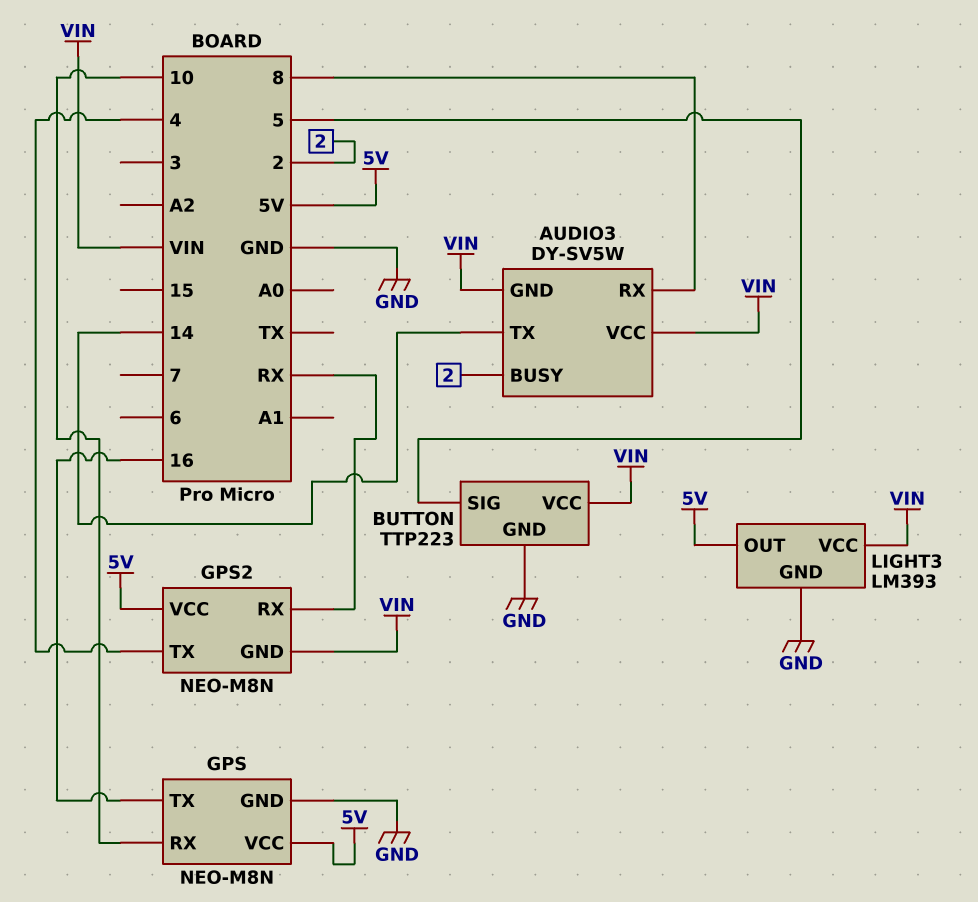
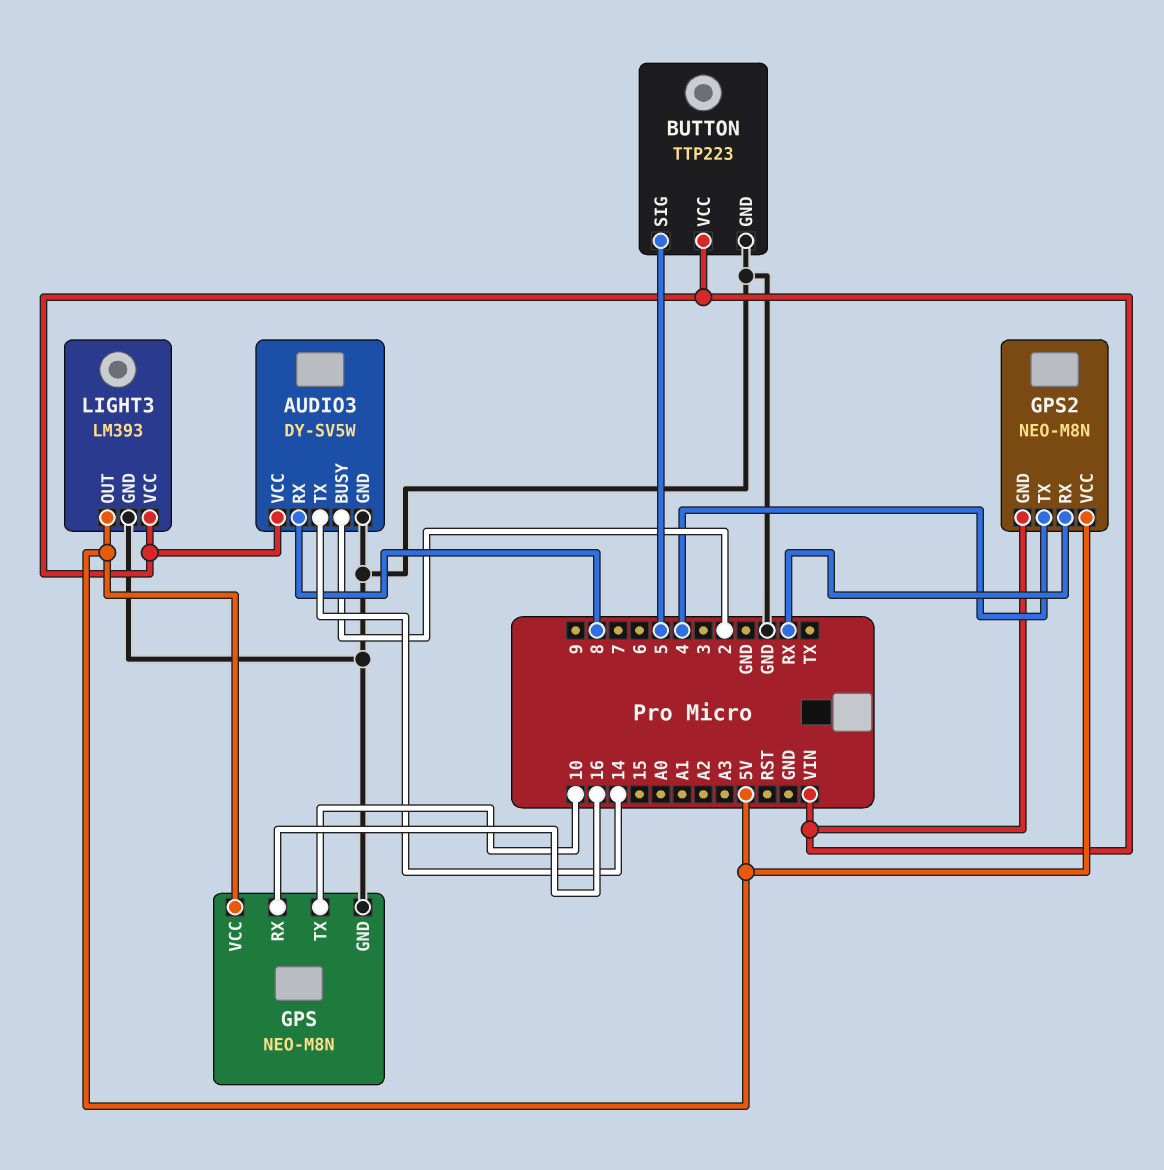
AUDIO3 pin GND: VIN -> GND
GPS pin RX: 10 -> 16
GPS pin TX: 16 -> 10

